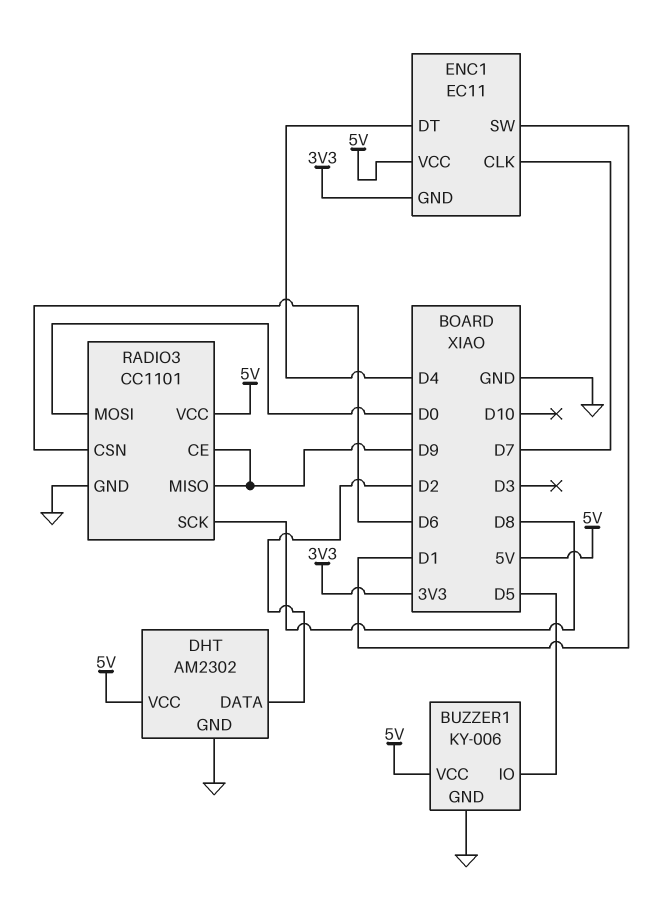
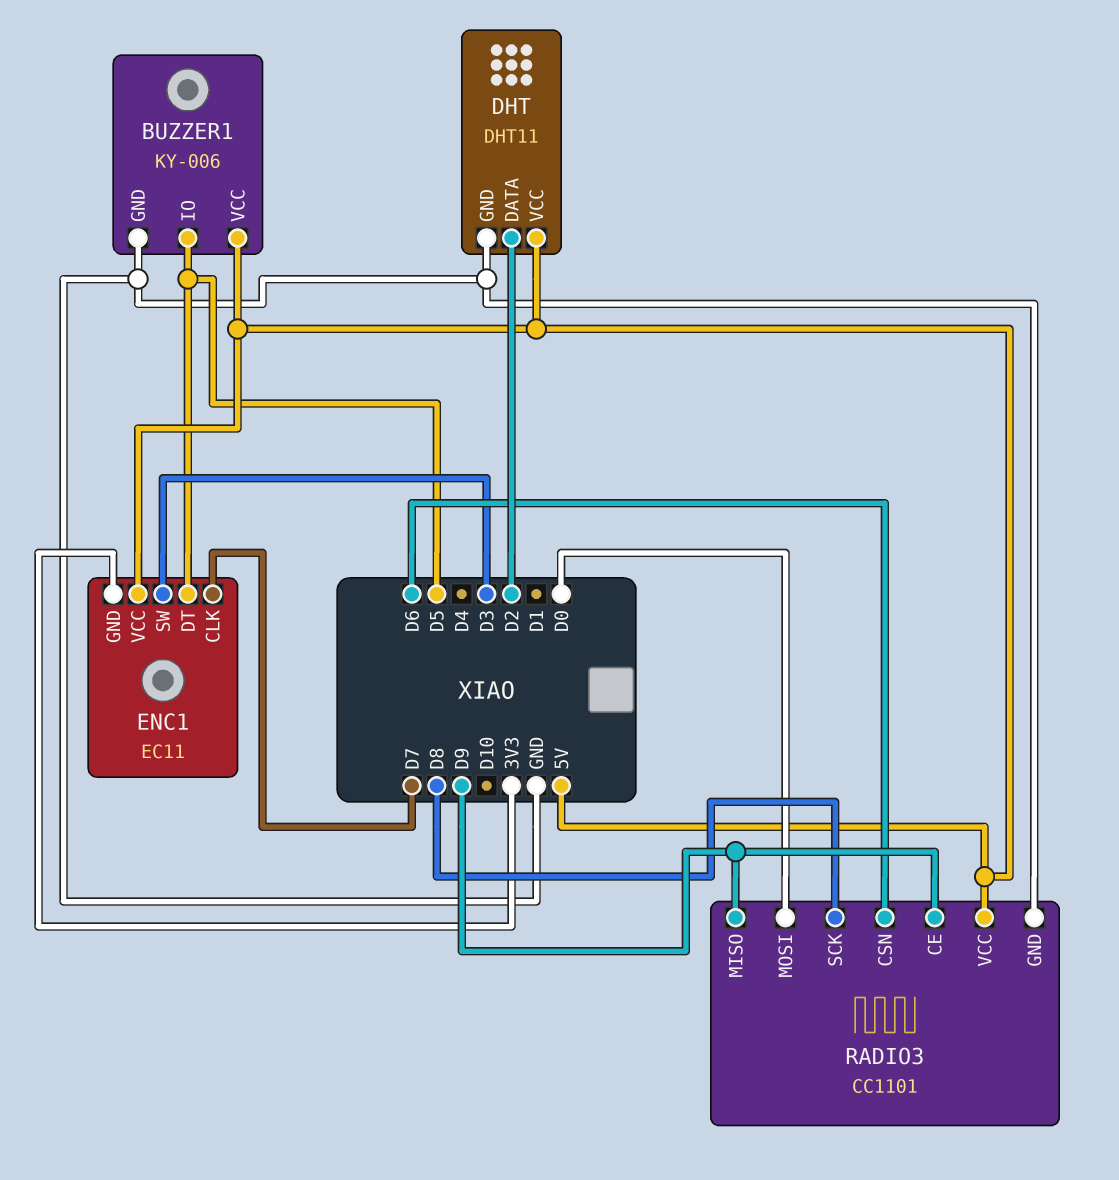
DHT: AM2302 -> DHT11
ENC1 pin DT: D4 -> D5
ENC1 pin SW: D1 -> D3

